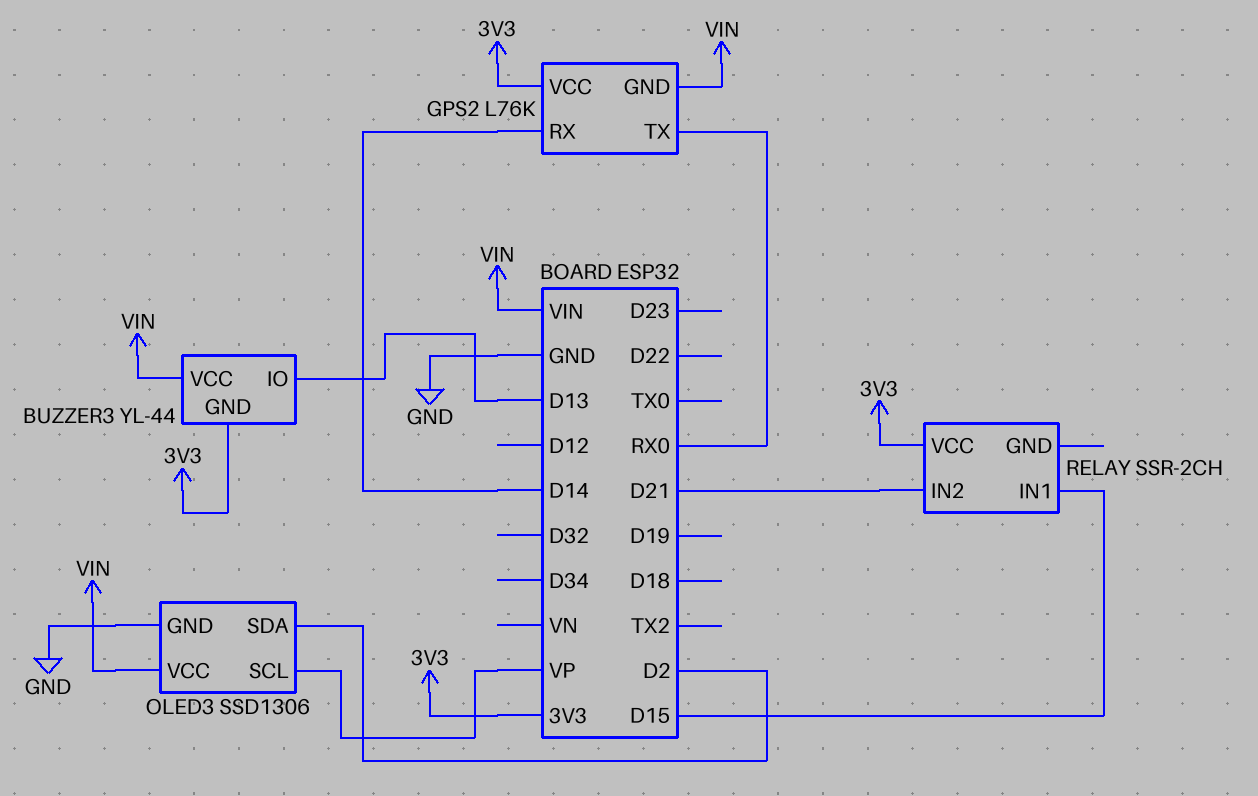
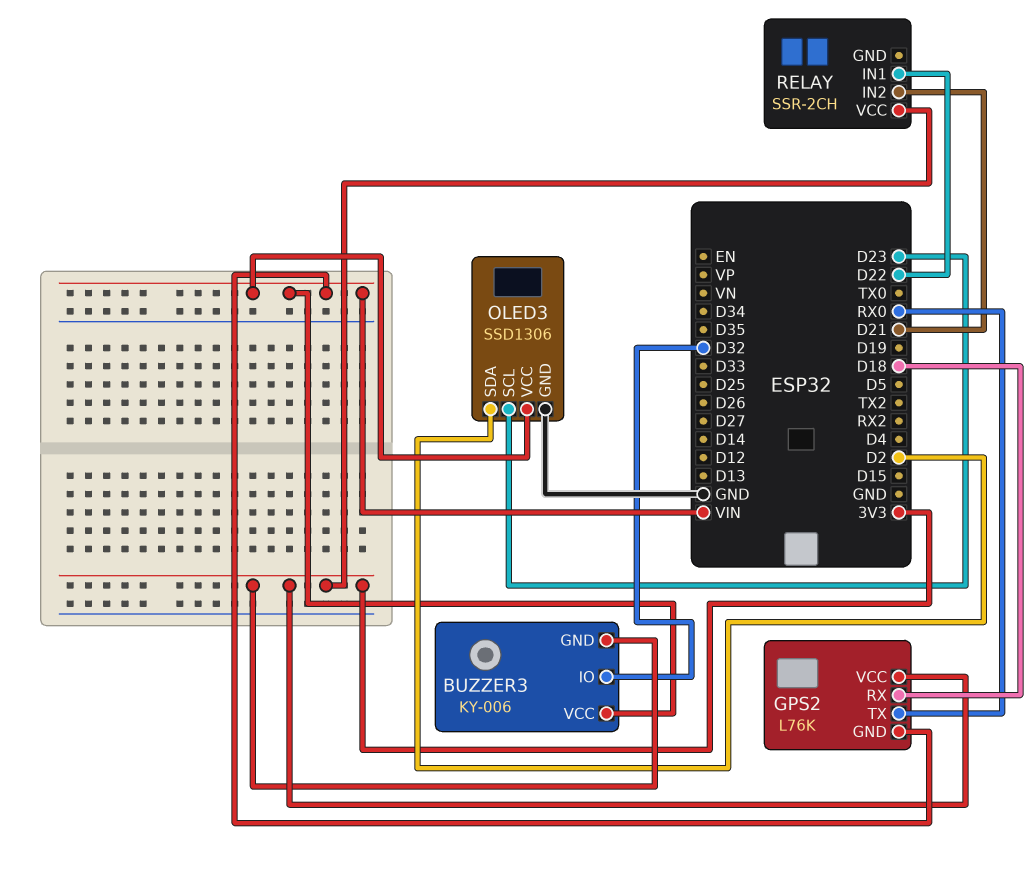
BUZZER3: YL-44 -> KY-006
BUZZER3 pin IO: D13 -> D32
GPS2 pin RX: D14 -> D18
OLED3 pin SCL: VP -> D23
RELAY pin IN1: D15 -> D22

